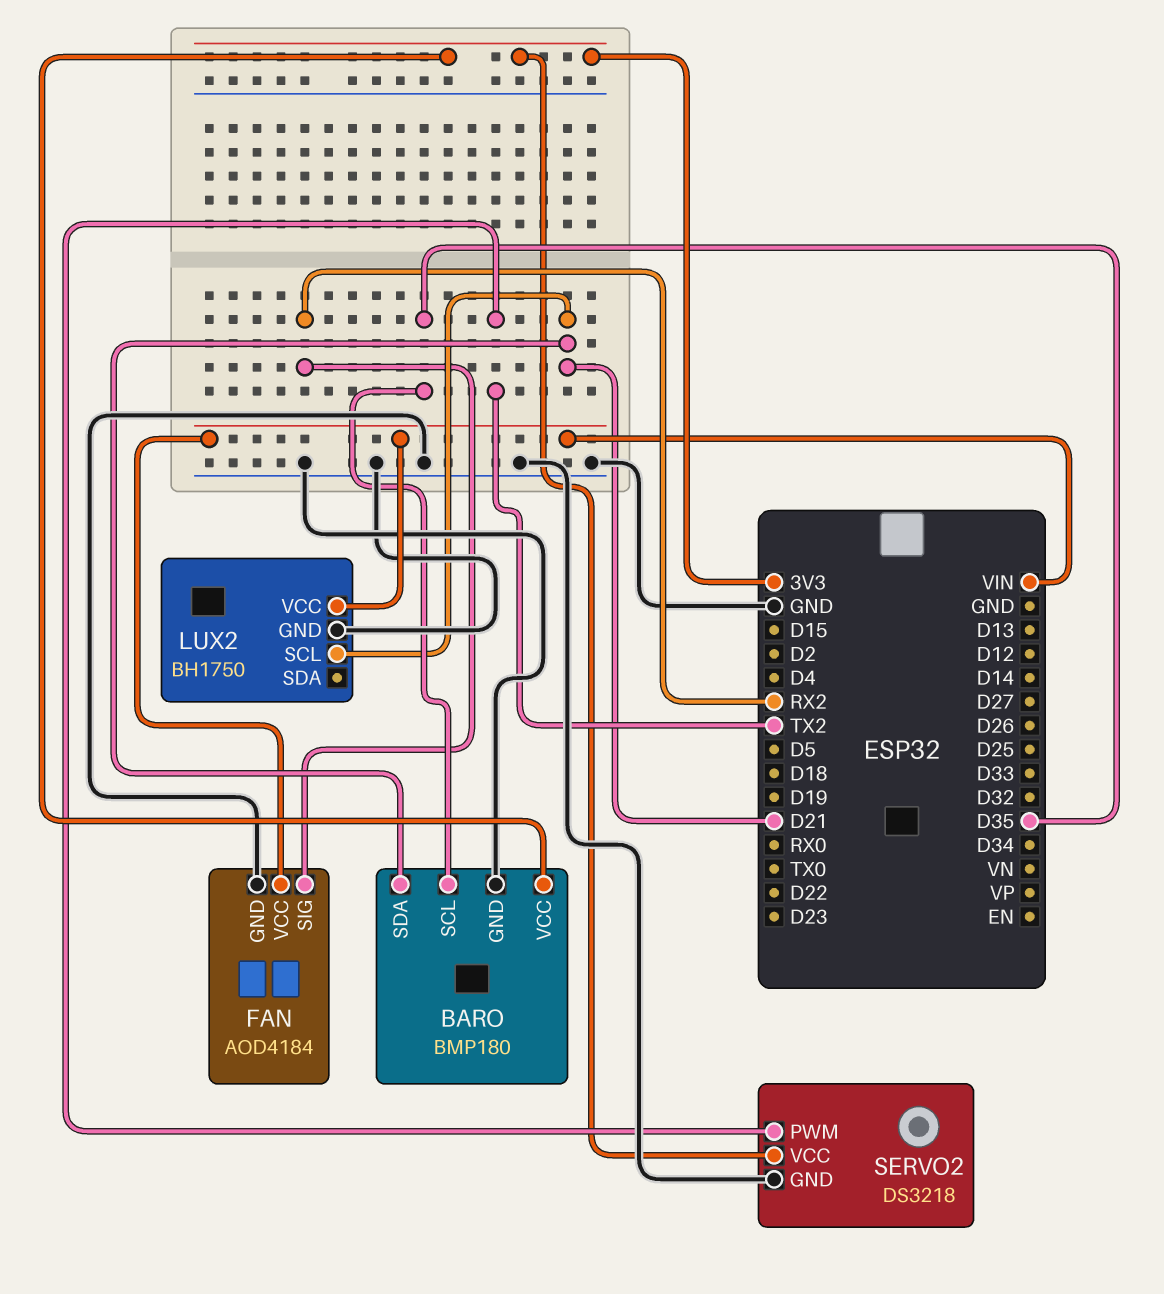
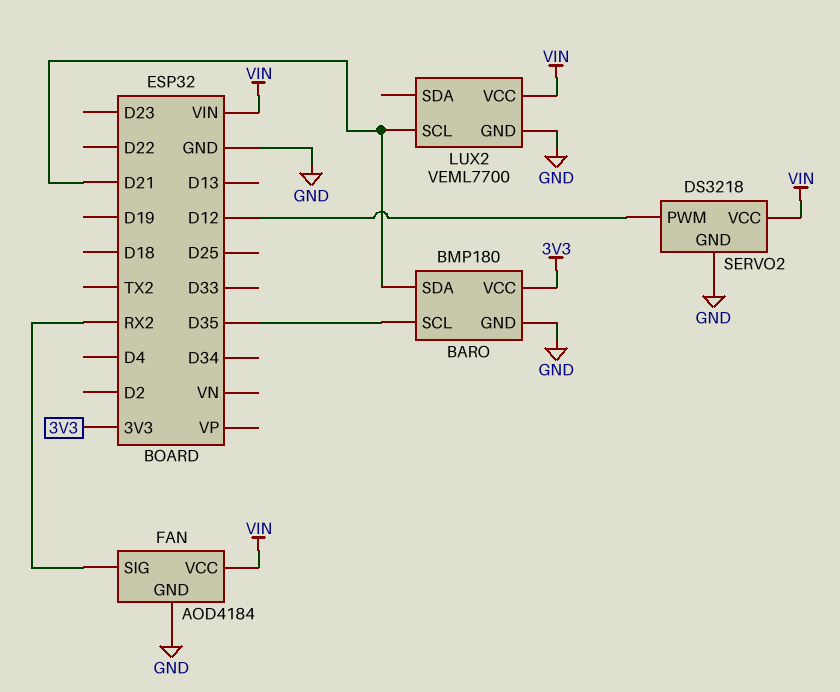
LUX2: BH1750 -> VEML7700
SERVO2 pin PWM: TX2 -> D12
SERVO2 pin VCC: 3V3 -> VIN

